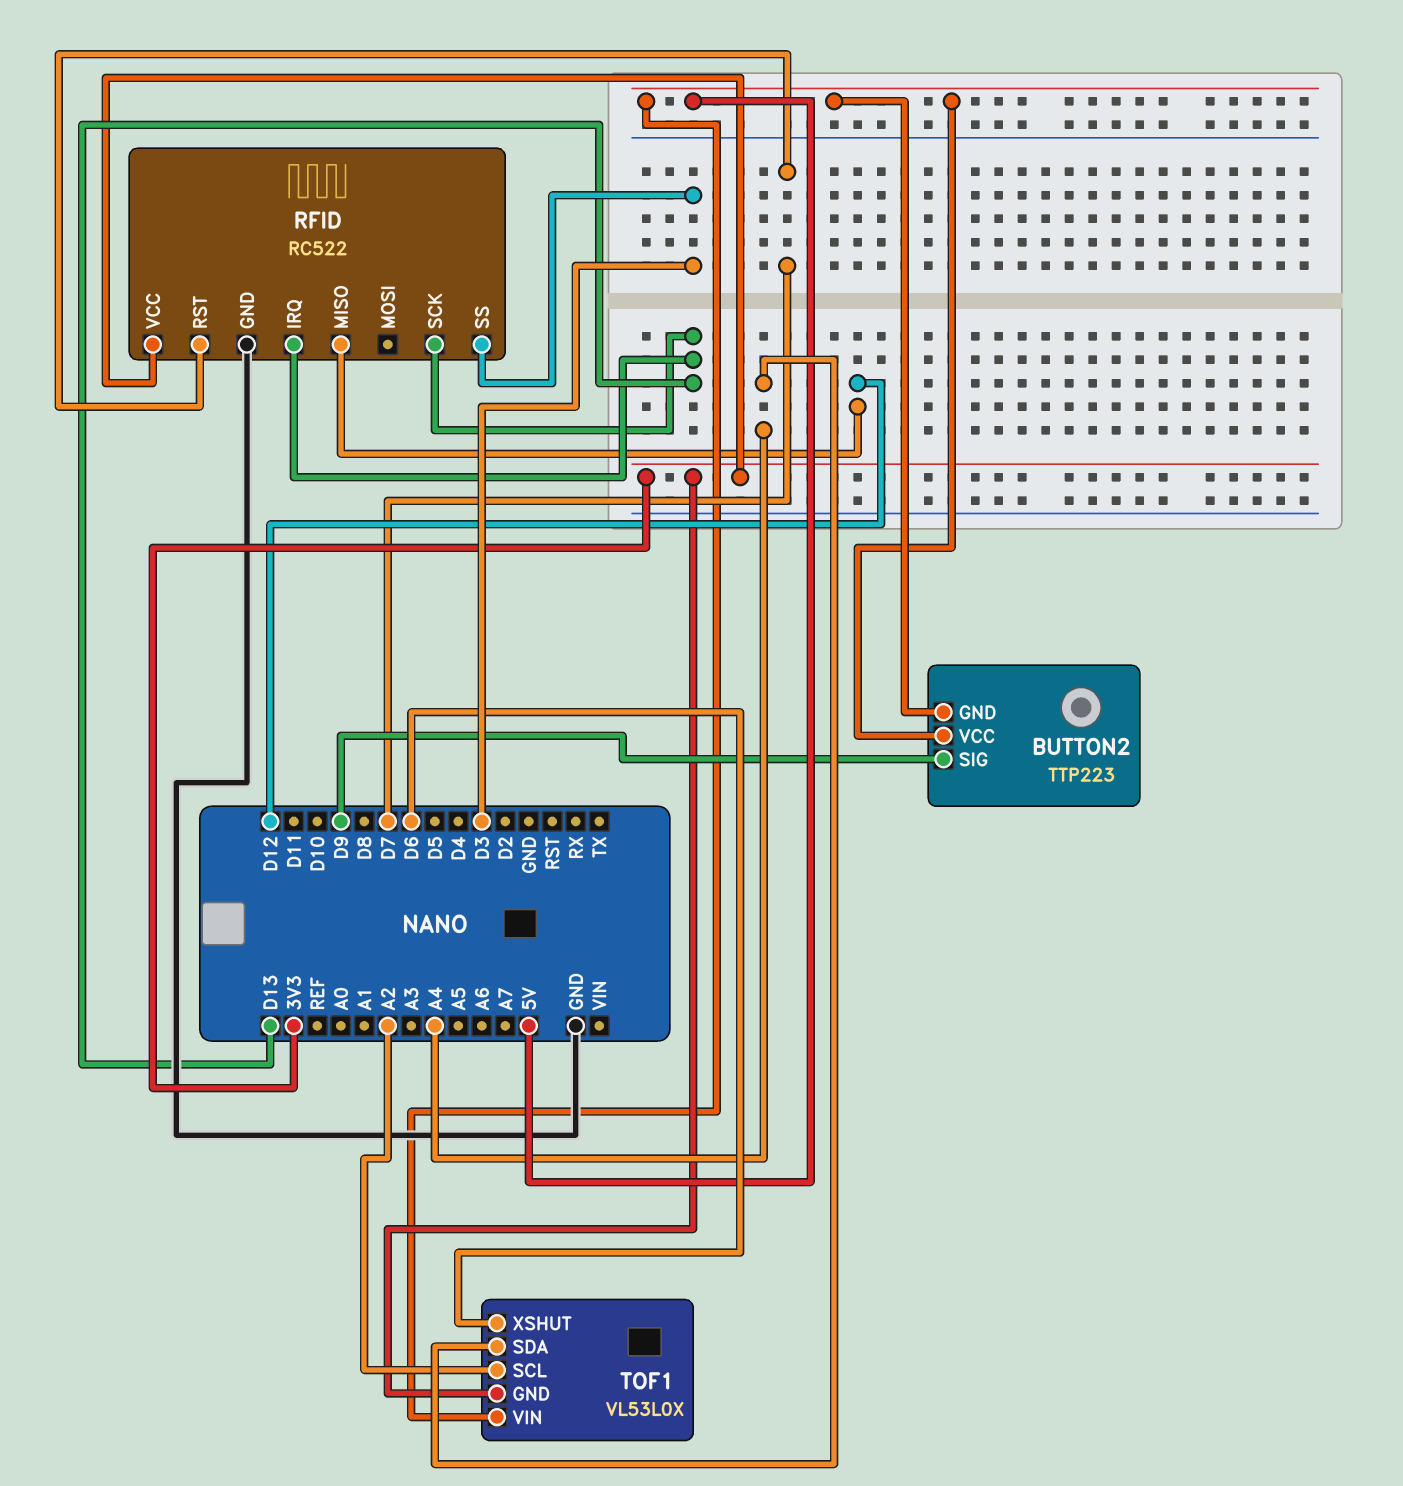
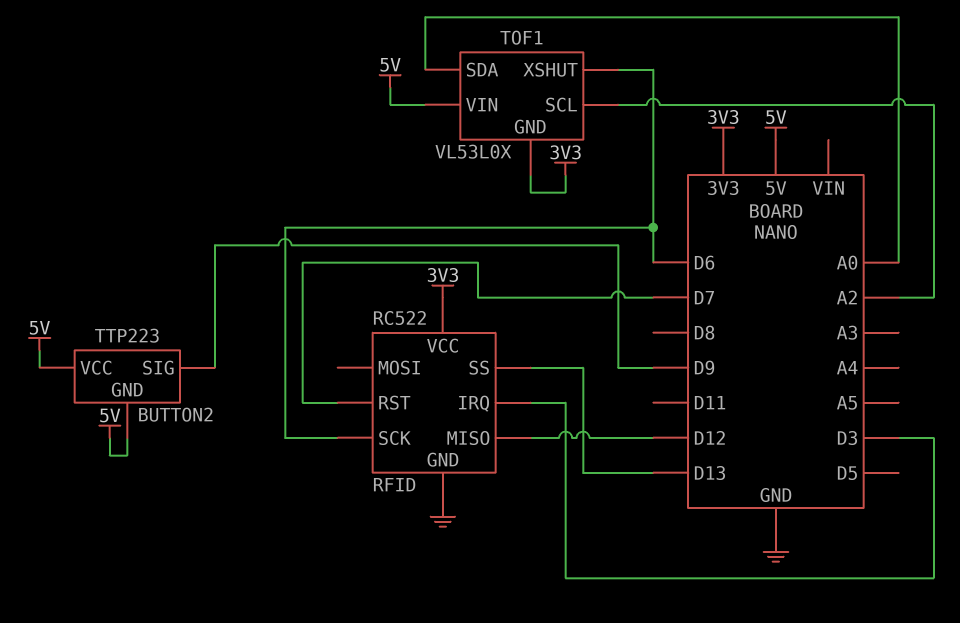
RFID pin IRQ: D13 -> D3
RFID pin SCK: D13 -> D6
RFID pin SS: D3 -> D13
TOF1 pin SDA: A4 -> A0

